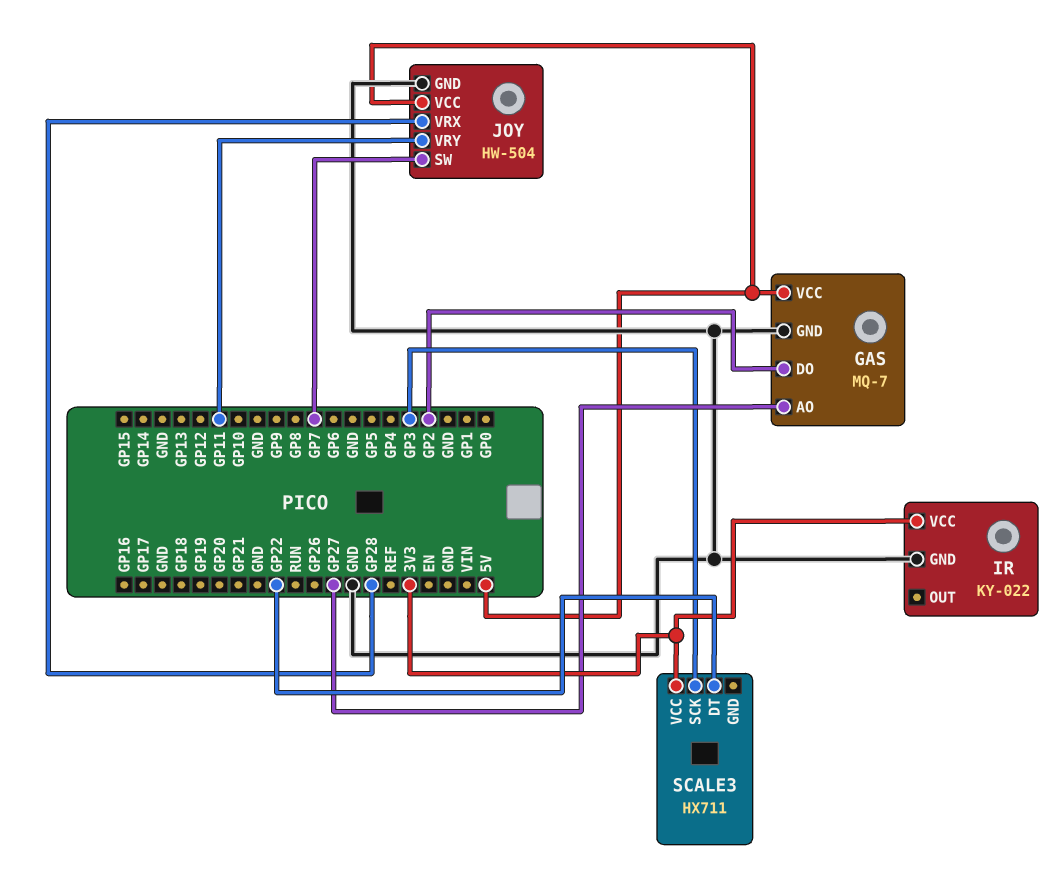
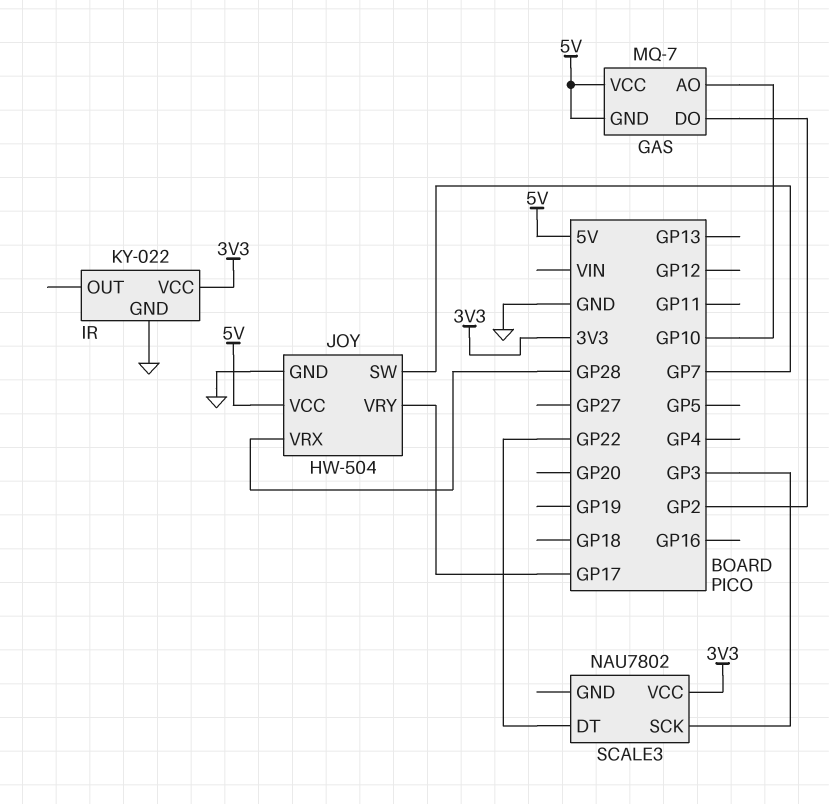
GAS pin AO: GP27 -> GP10
GAS pin GND: GND -> 5V
JOY pin VRY: GP11 -> GP17
SCALE3: HX711 -> NAU7802

